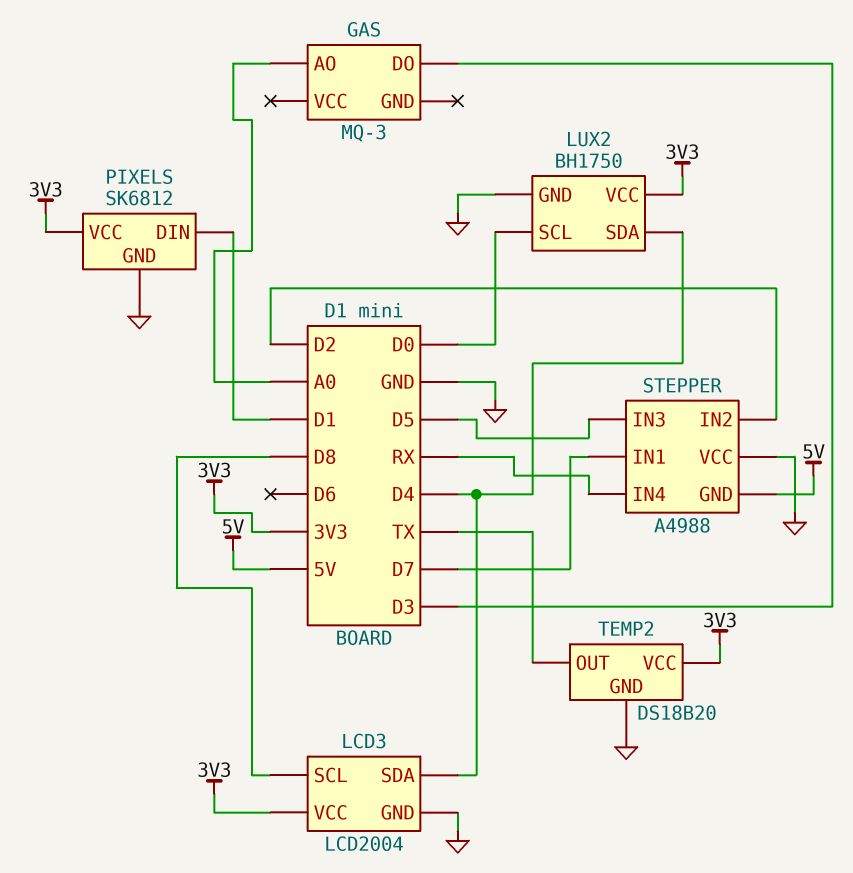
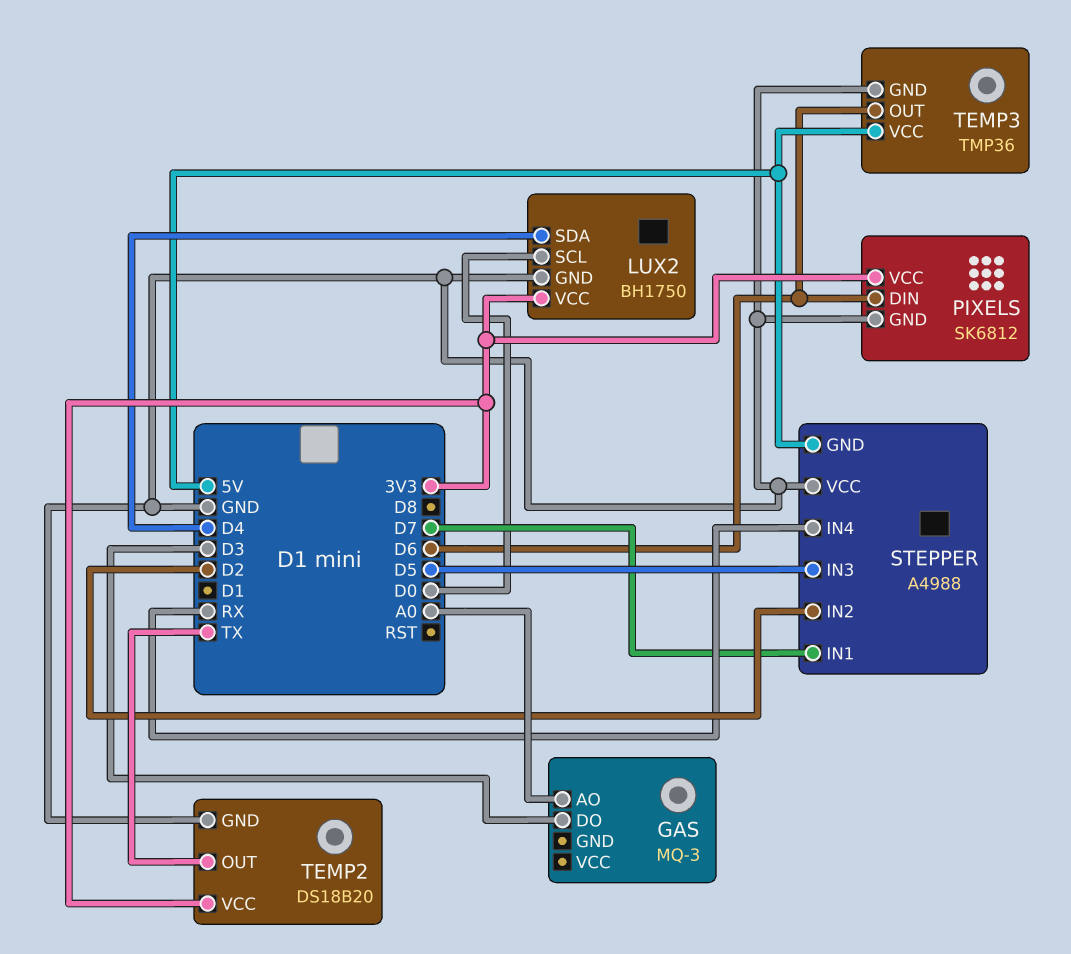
LCD3: LCD2004 -> none
LCD3 pin GND: GND -> none
LCD3 pin SCL: D8 -> none
LCD3 pin SDA: D4 -> none
LCD3 pin VCC: 3V3 -> none
PIXELS pin DIN: D1 -> D6
TEMP3: none -> TMP36
TEMP3 pin GND: none -> GND
TEMP3 pin OUT: none -> D6
TEMP3 pin VCC: none -> 5V

